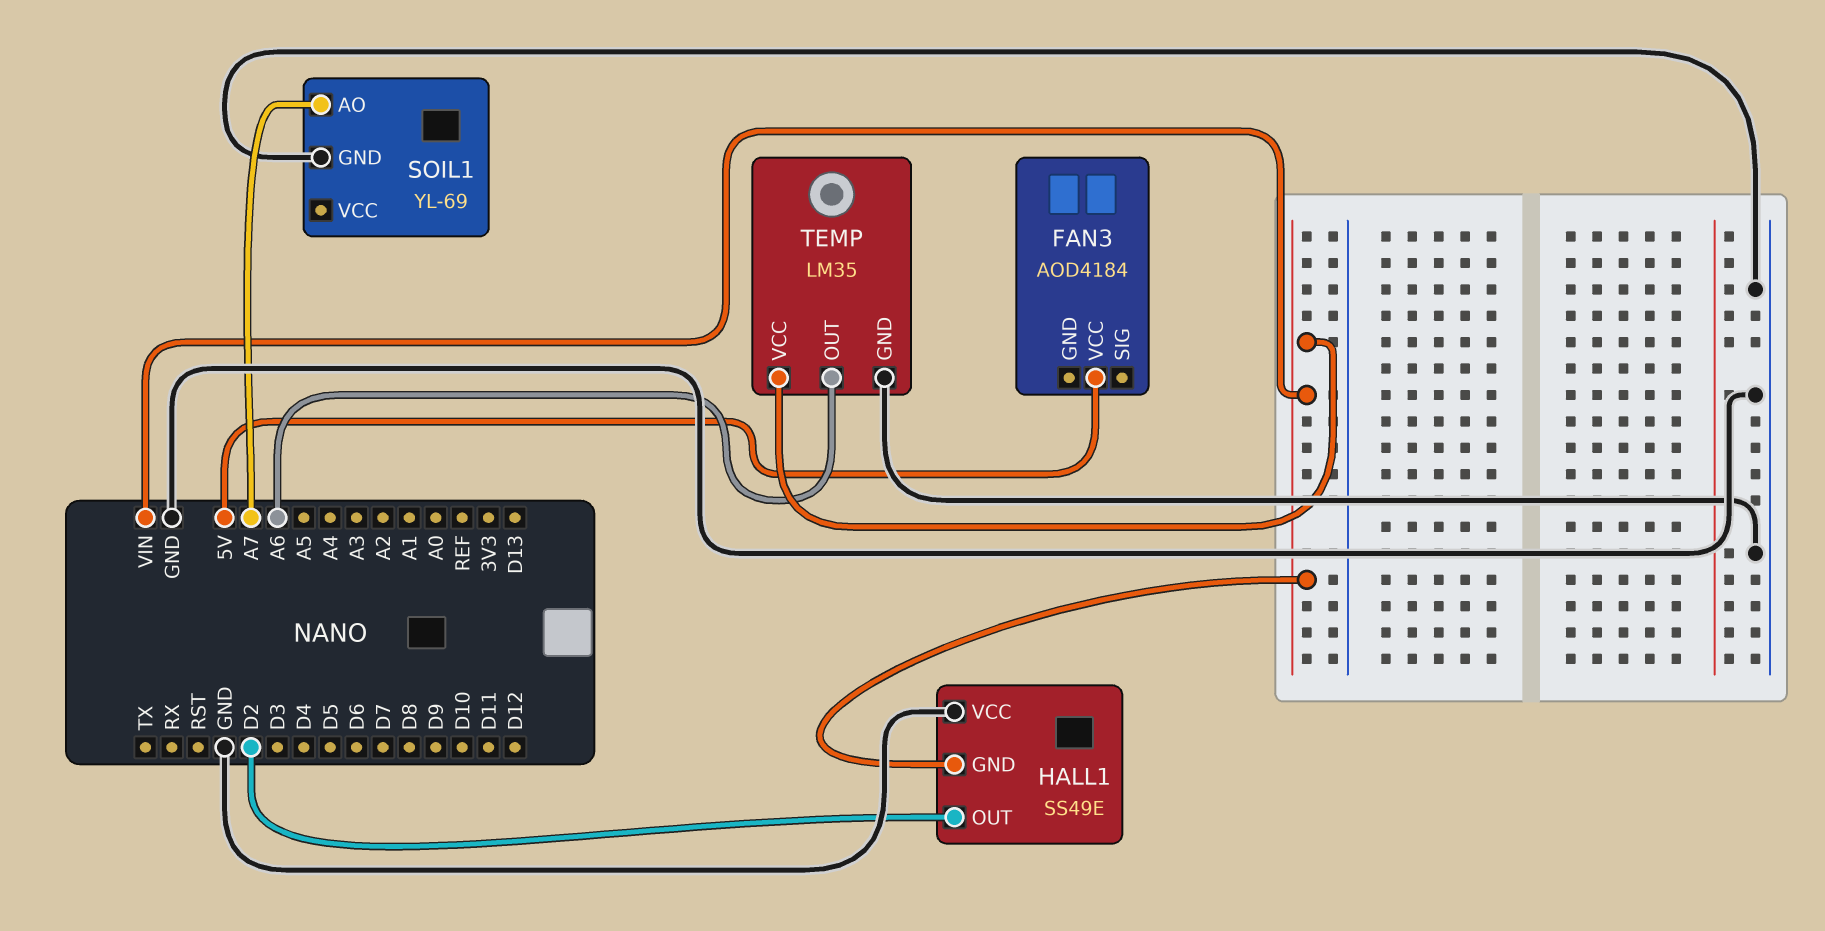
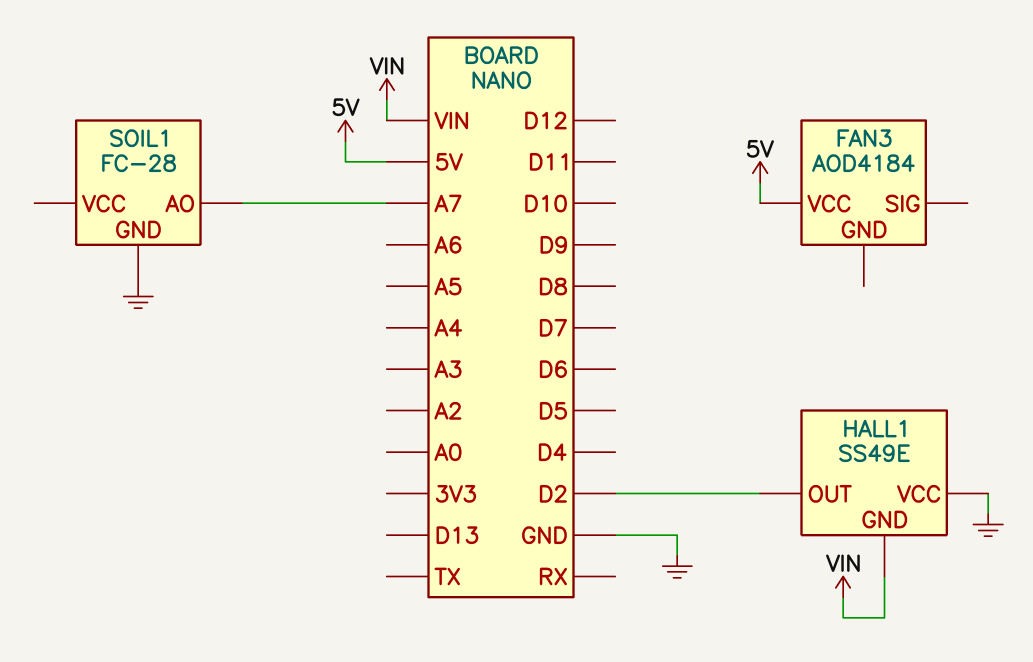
SOIL1: YL-69 -> FC-28
TEMP: LM35 -> none
TEMP pin GND: GND -> none
TEMP pin OUT: A6 -> none
TEMP pin VCC: VIN -> none

